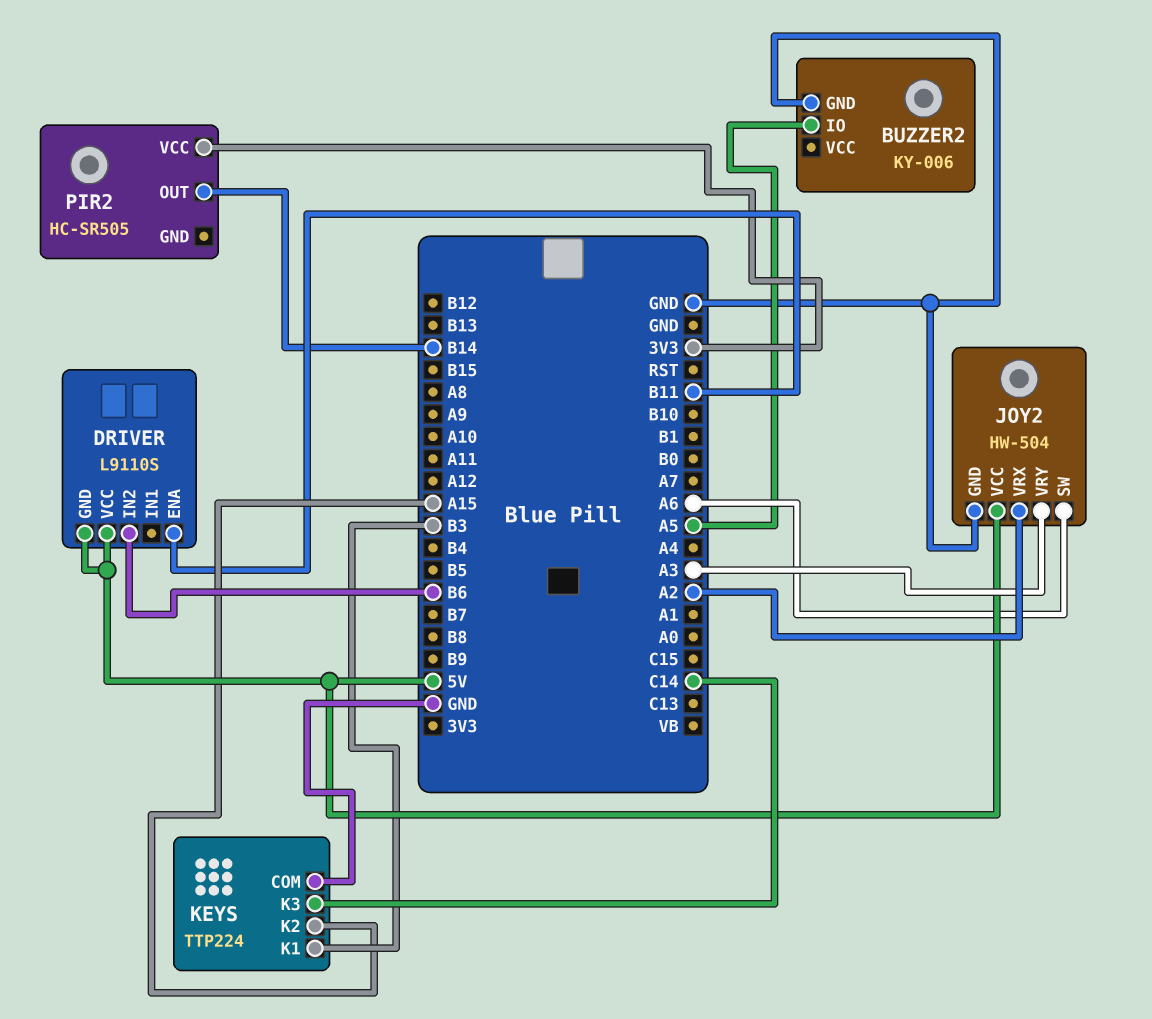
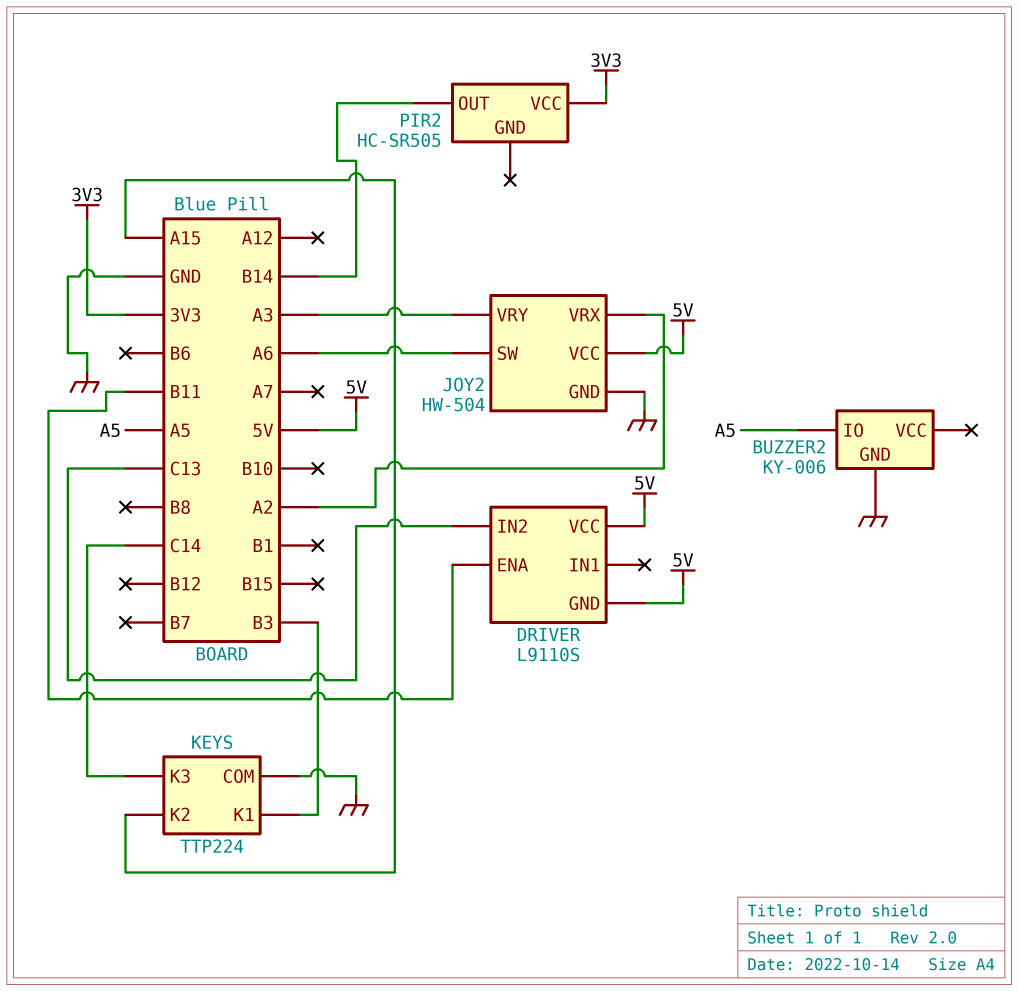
DRIVER pin IN2: B6 -> C13

